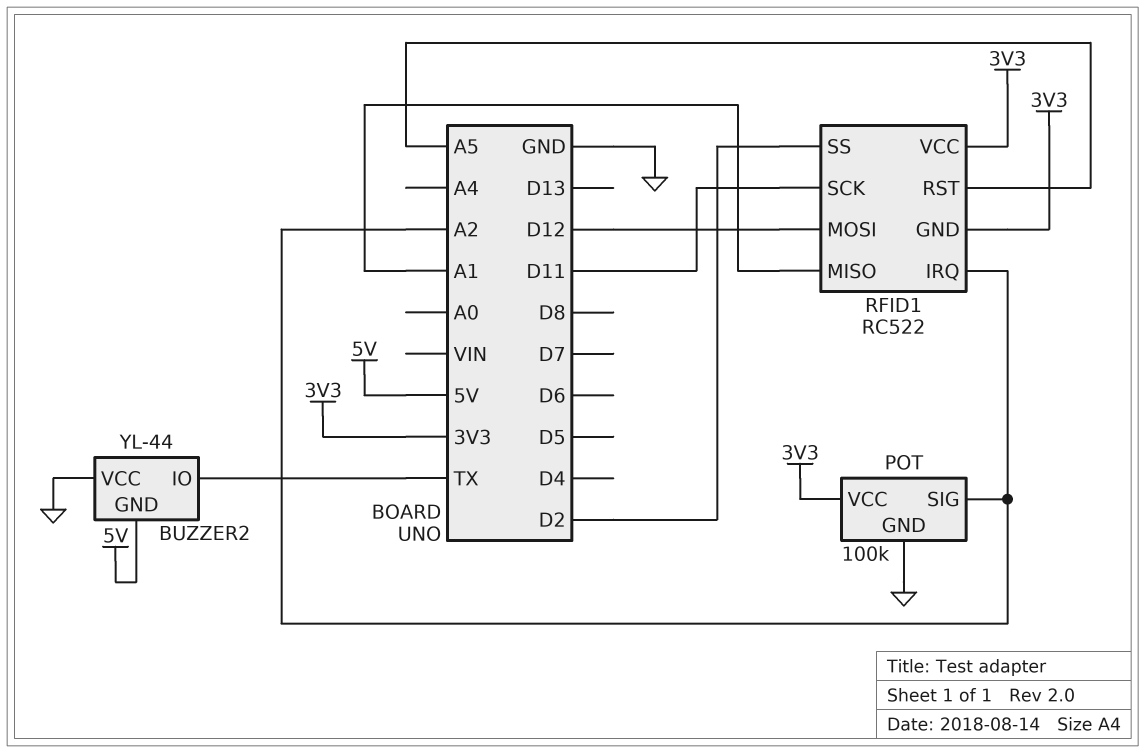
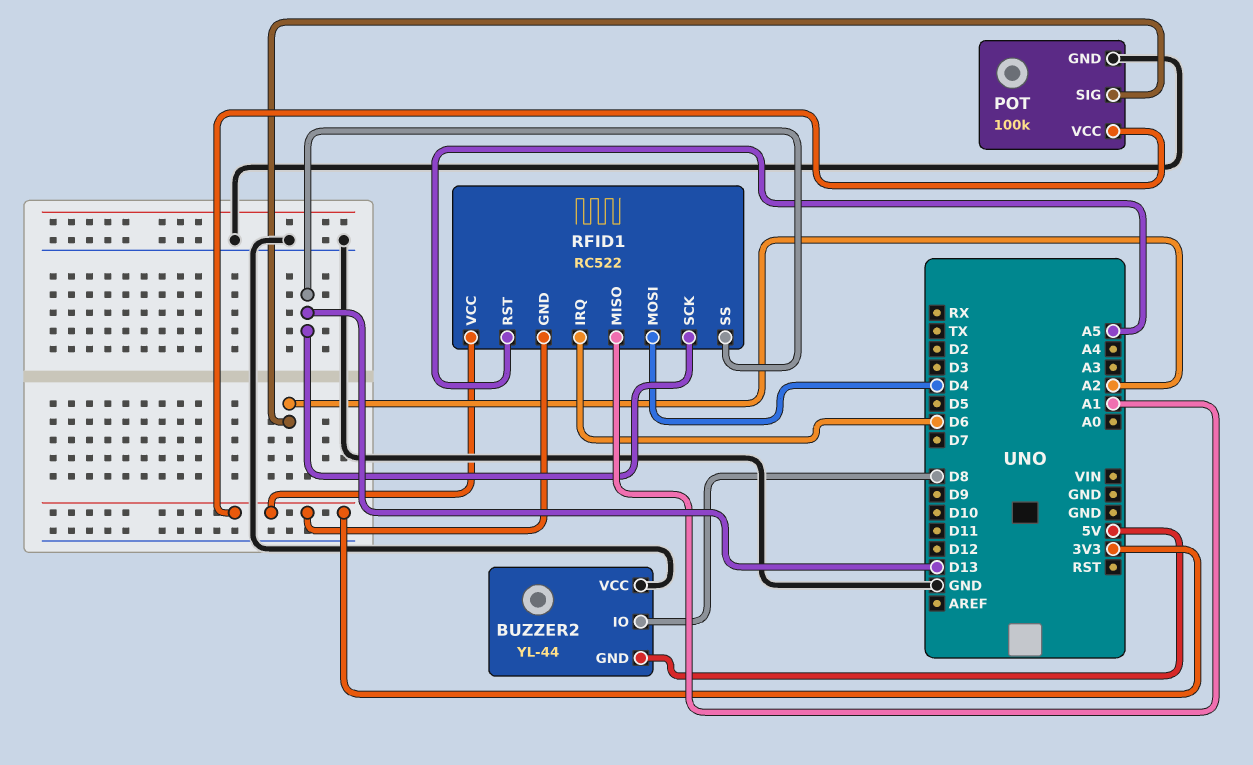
BUZZER2 pin IO: TX -> D8
RFID1 pin IRQ: A2 -> D6
RFID1 pin MOSI: D12 -> D4
RFID1 pin SCK: D11 -> D13
RFID1 pin SS: D2 -> D13

